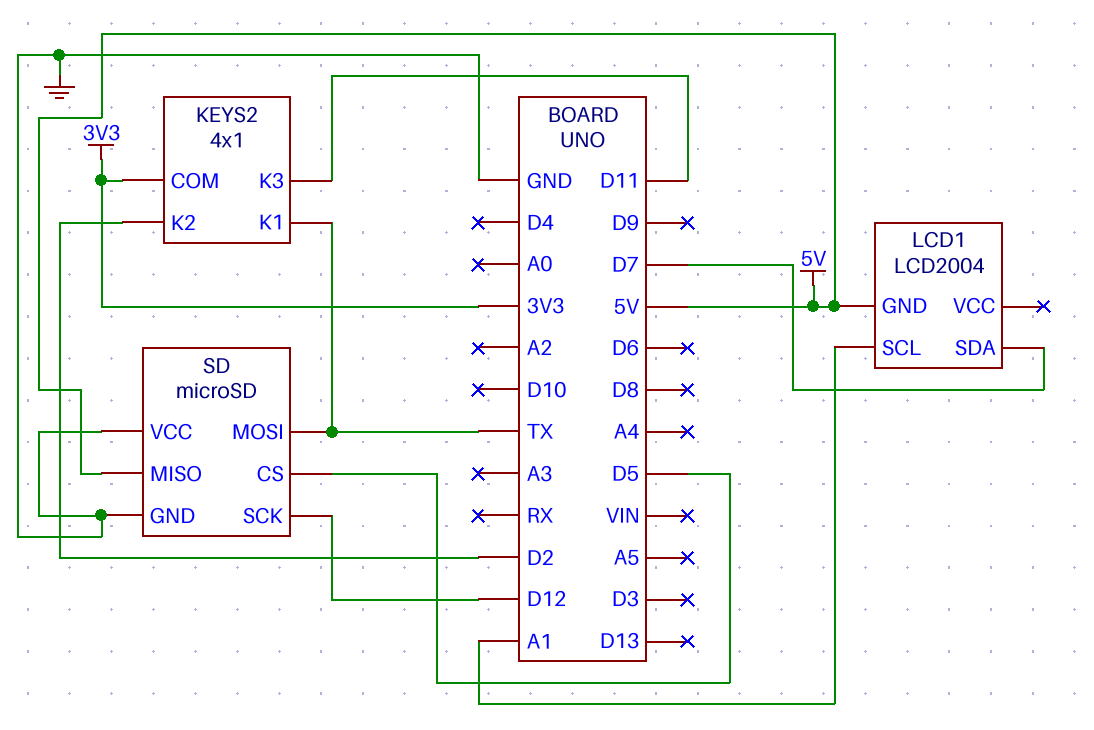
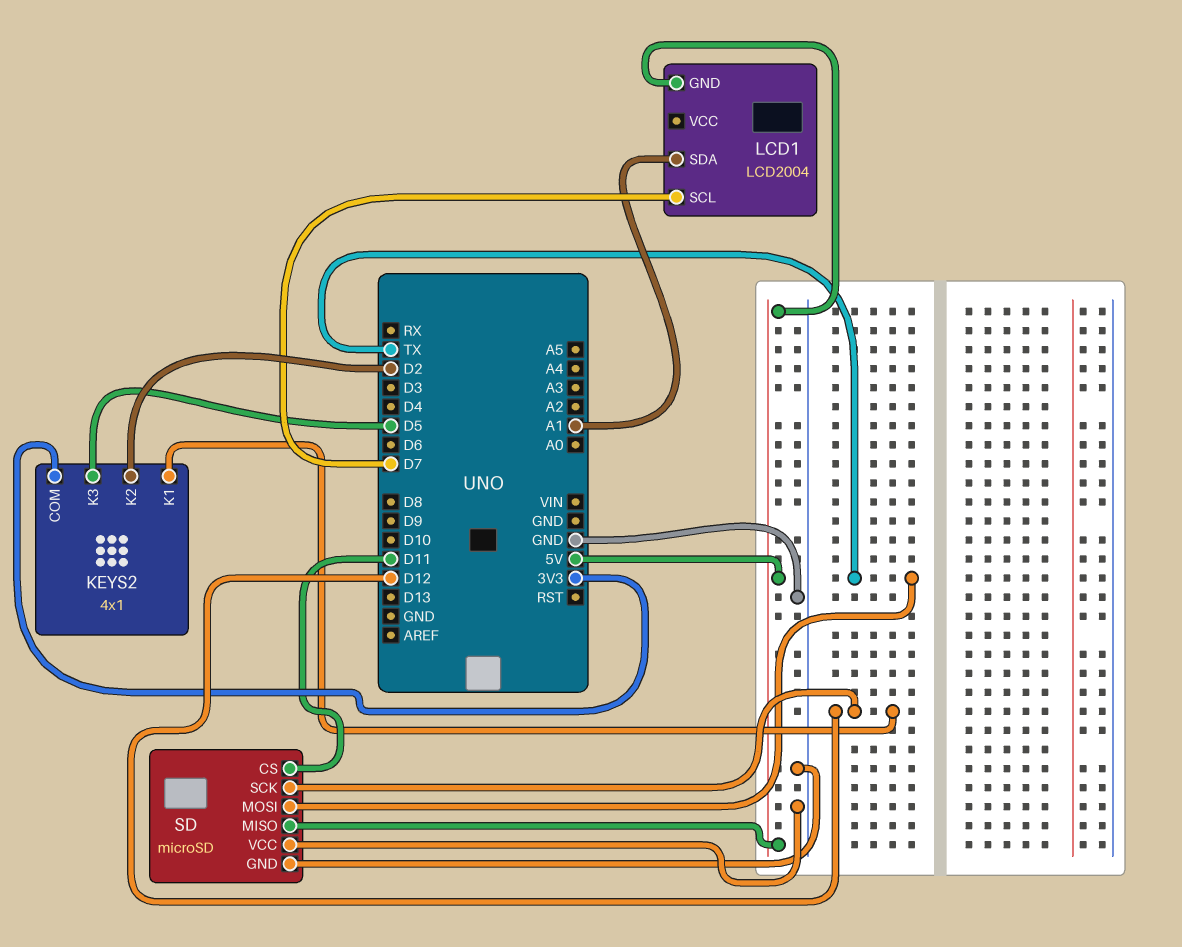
KEYS2 pin K1: TX -> D12
KEYS2 pin K3: D11 -> D5
LCD1 pin SCL: A1 -> D7
LCD1 pin SDA: D7 -> A1
SD pin CS: D5 -> D11

